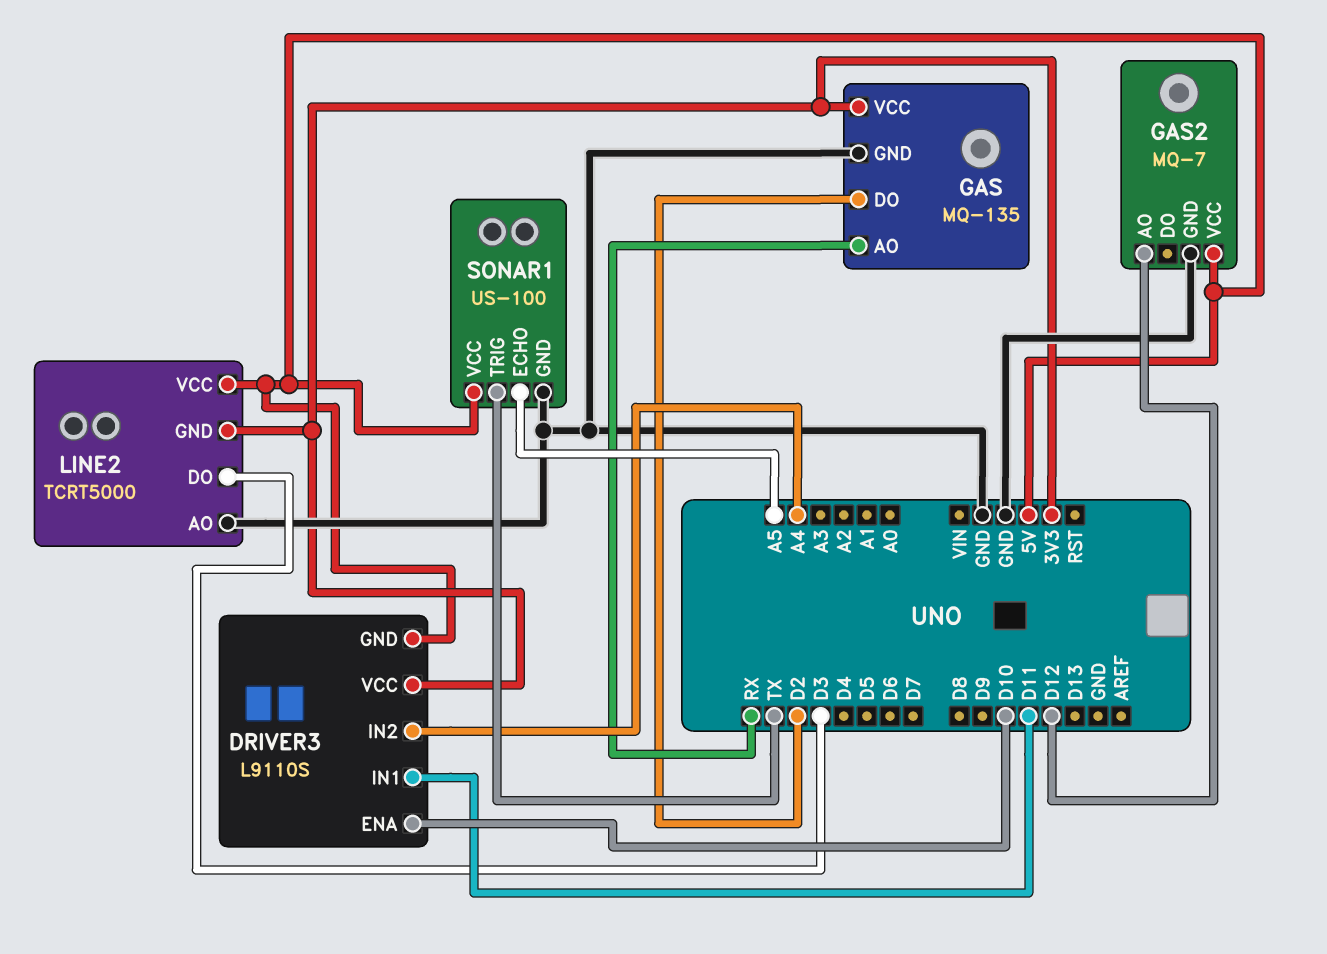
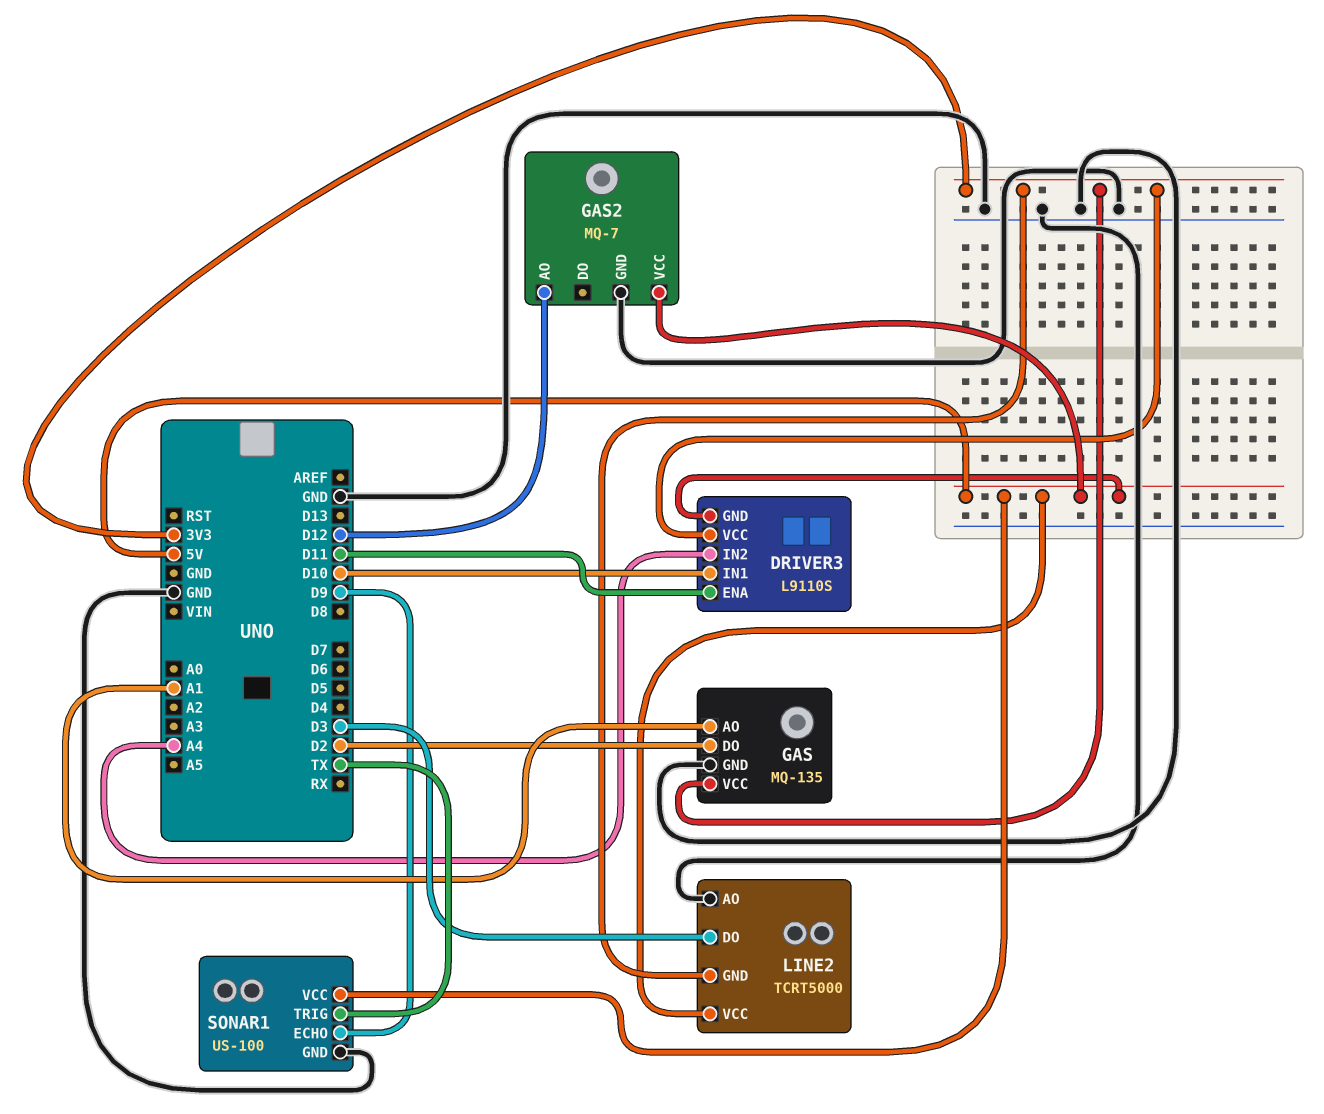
DRIVER3 pin ENA: D10 -> D11
DRIVER3 pin IN1: D11 -> D10
GAS pin AO: RX -> A1
SONAR1 pin ECHO: A5 -> D9

